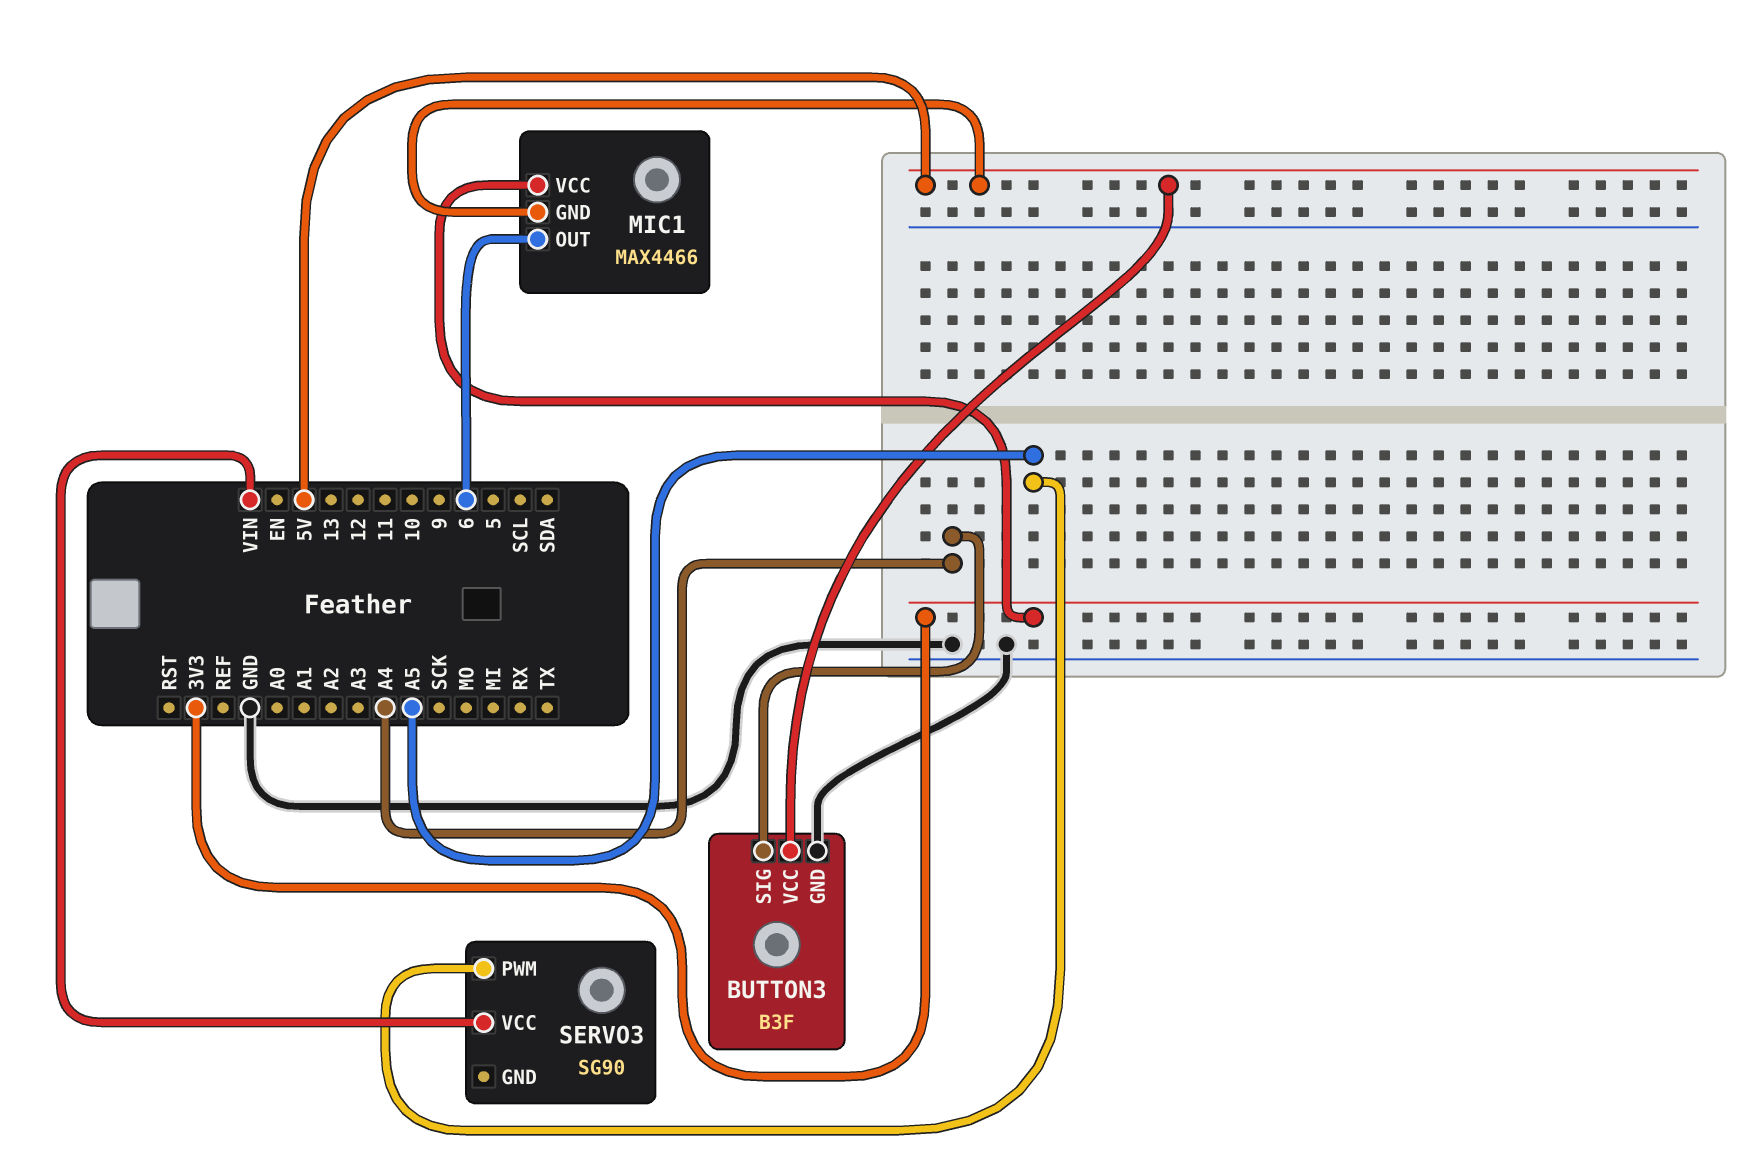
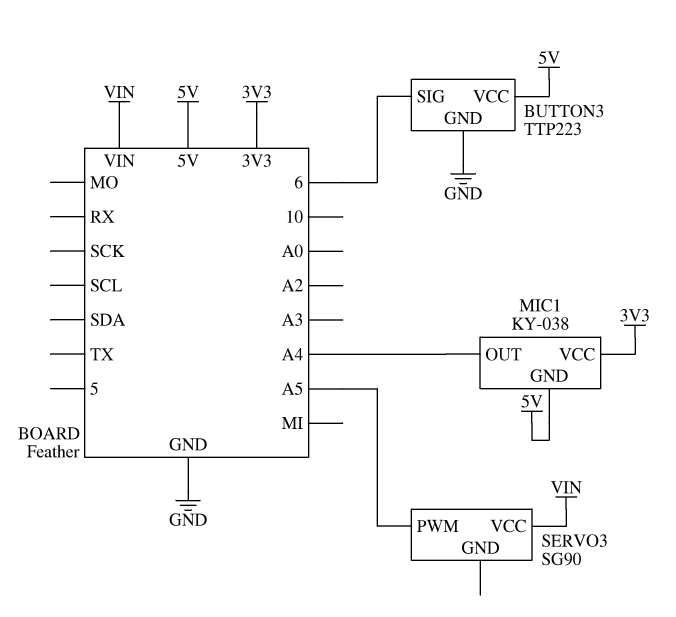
BUTTON3: B3F -> TTP223
BUTTON3 pin SIG: A4 -> 6
MIC1: MAX4466 -> KY-038
MIC1 pin OUT: 6 -> A4

